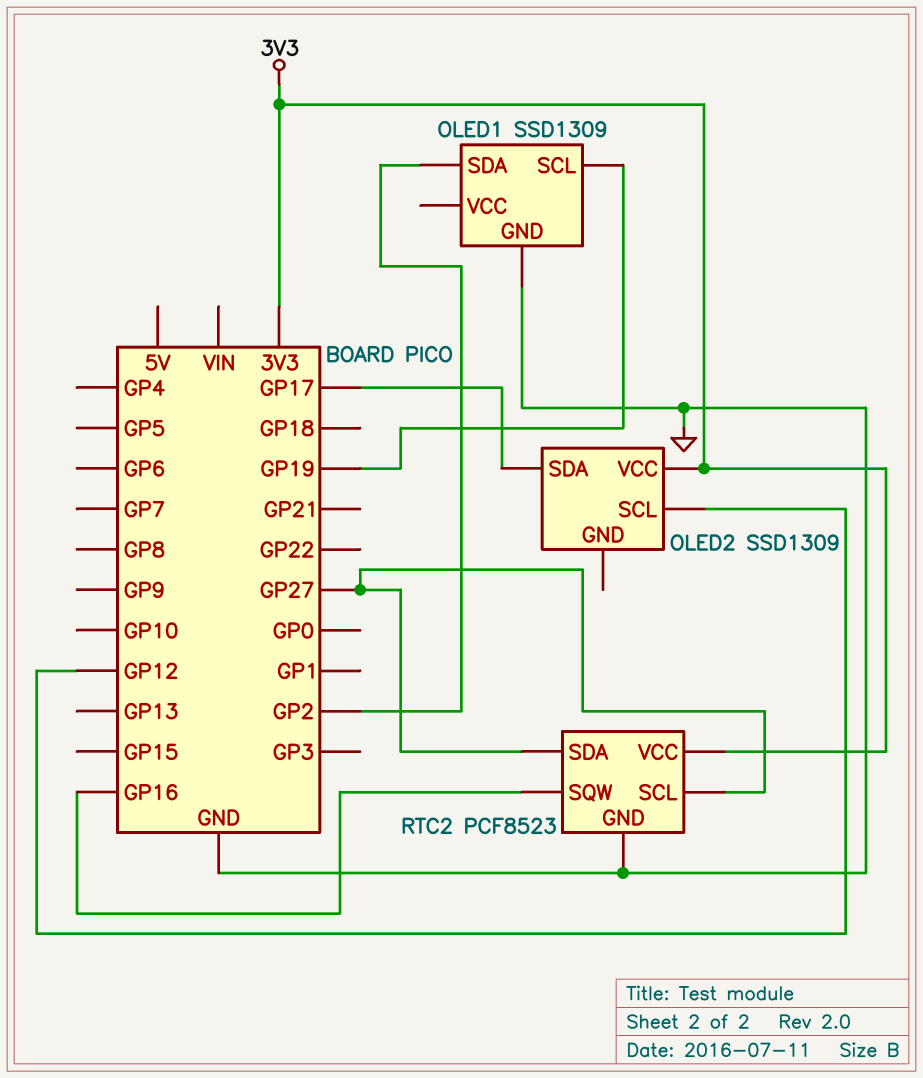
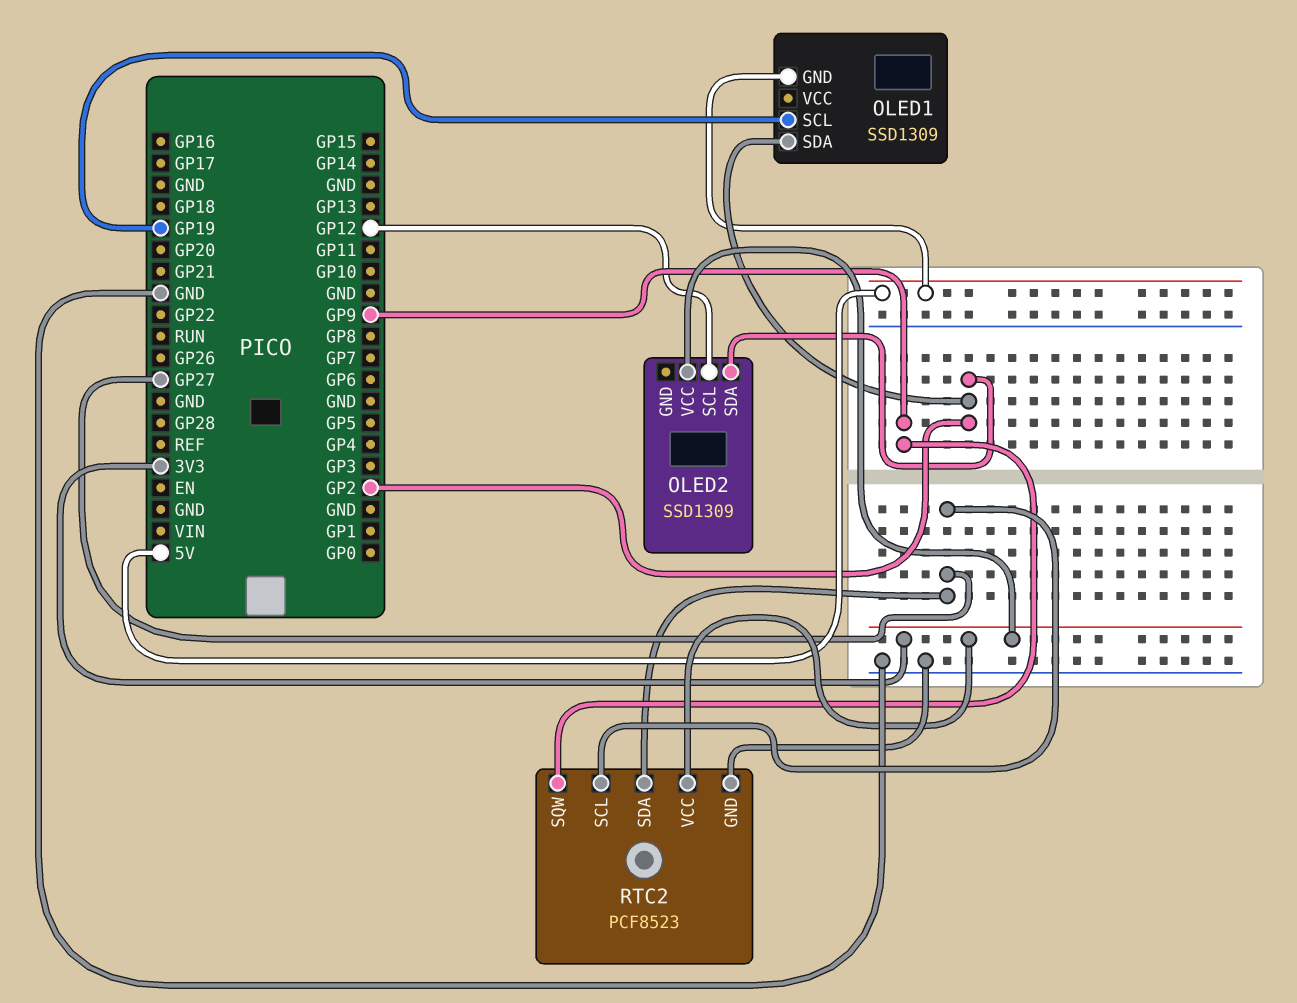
OLED1 pin GND: GND -> 5V
OLED2 pin SDA: GP17 -> GP2
RTC2 pin SQW: GP16 -> GP9

